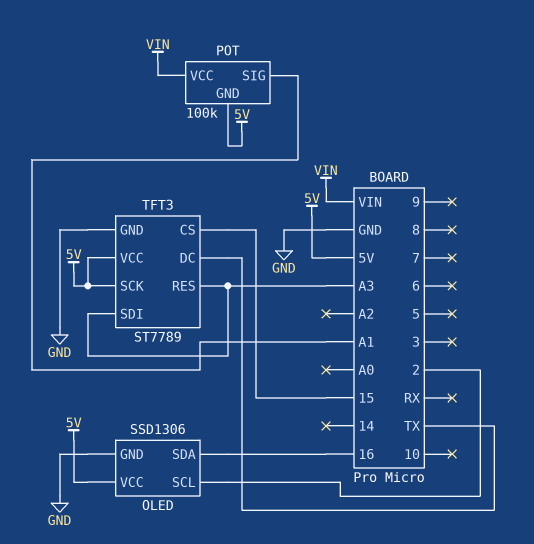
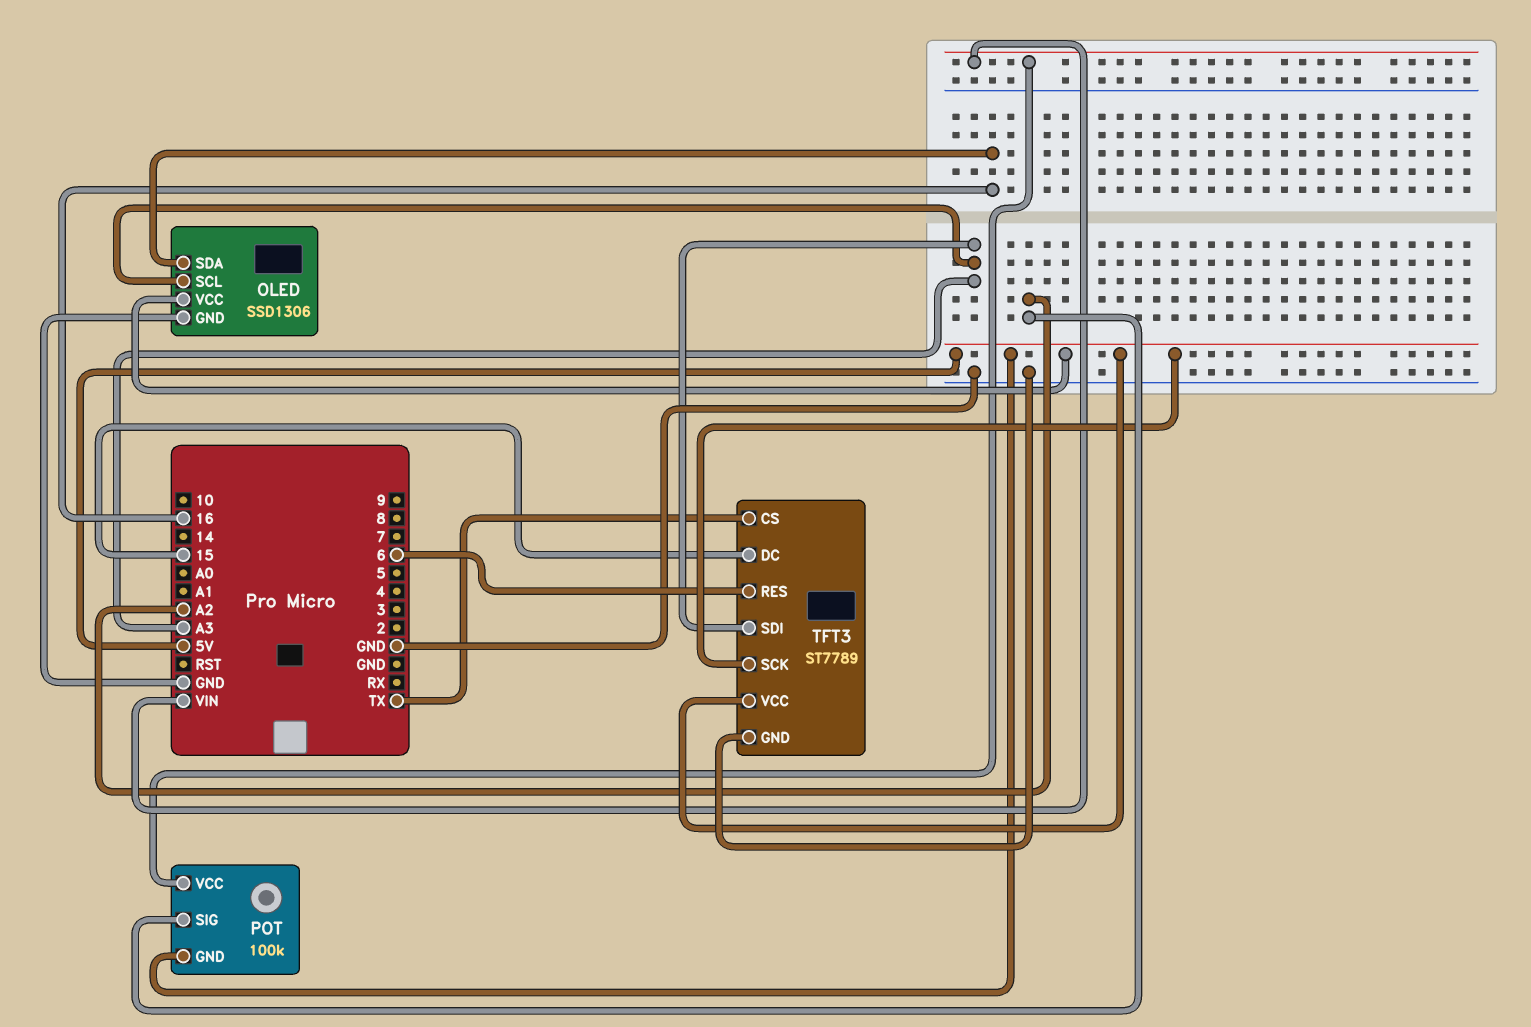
OLED pin SCL: 2 -> A3
POT pin SIG: A1 -> A2
TFT3 pin CS: 15 -> TX
TFT3 pin DC: TX -> 15
TFT3 pin RES: A3 -> 6

